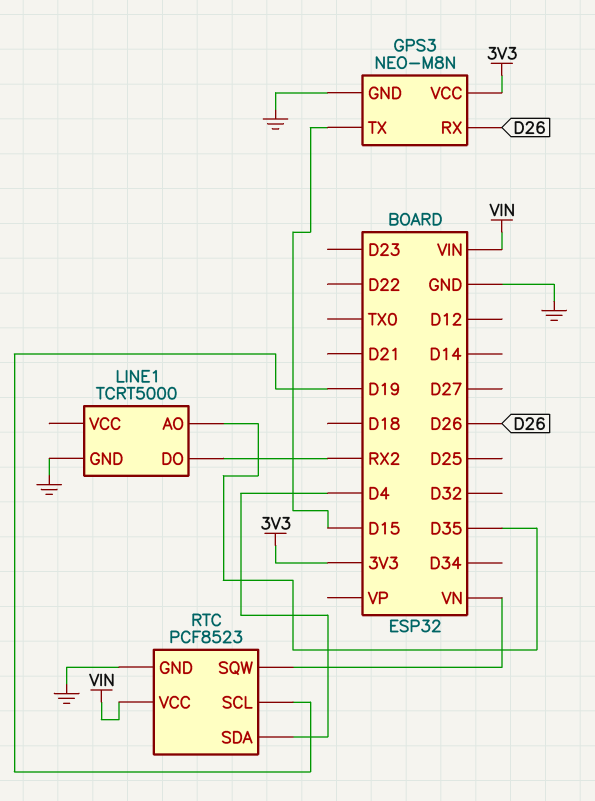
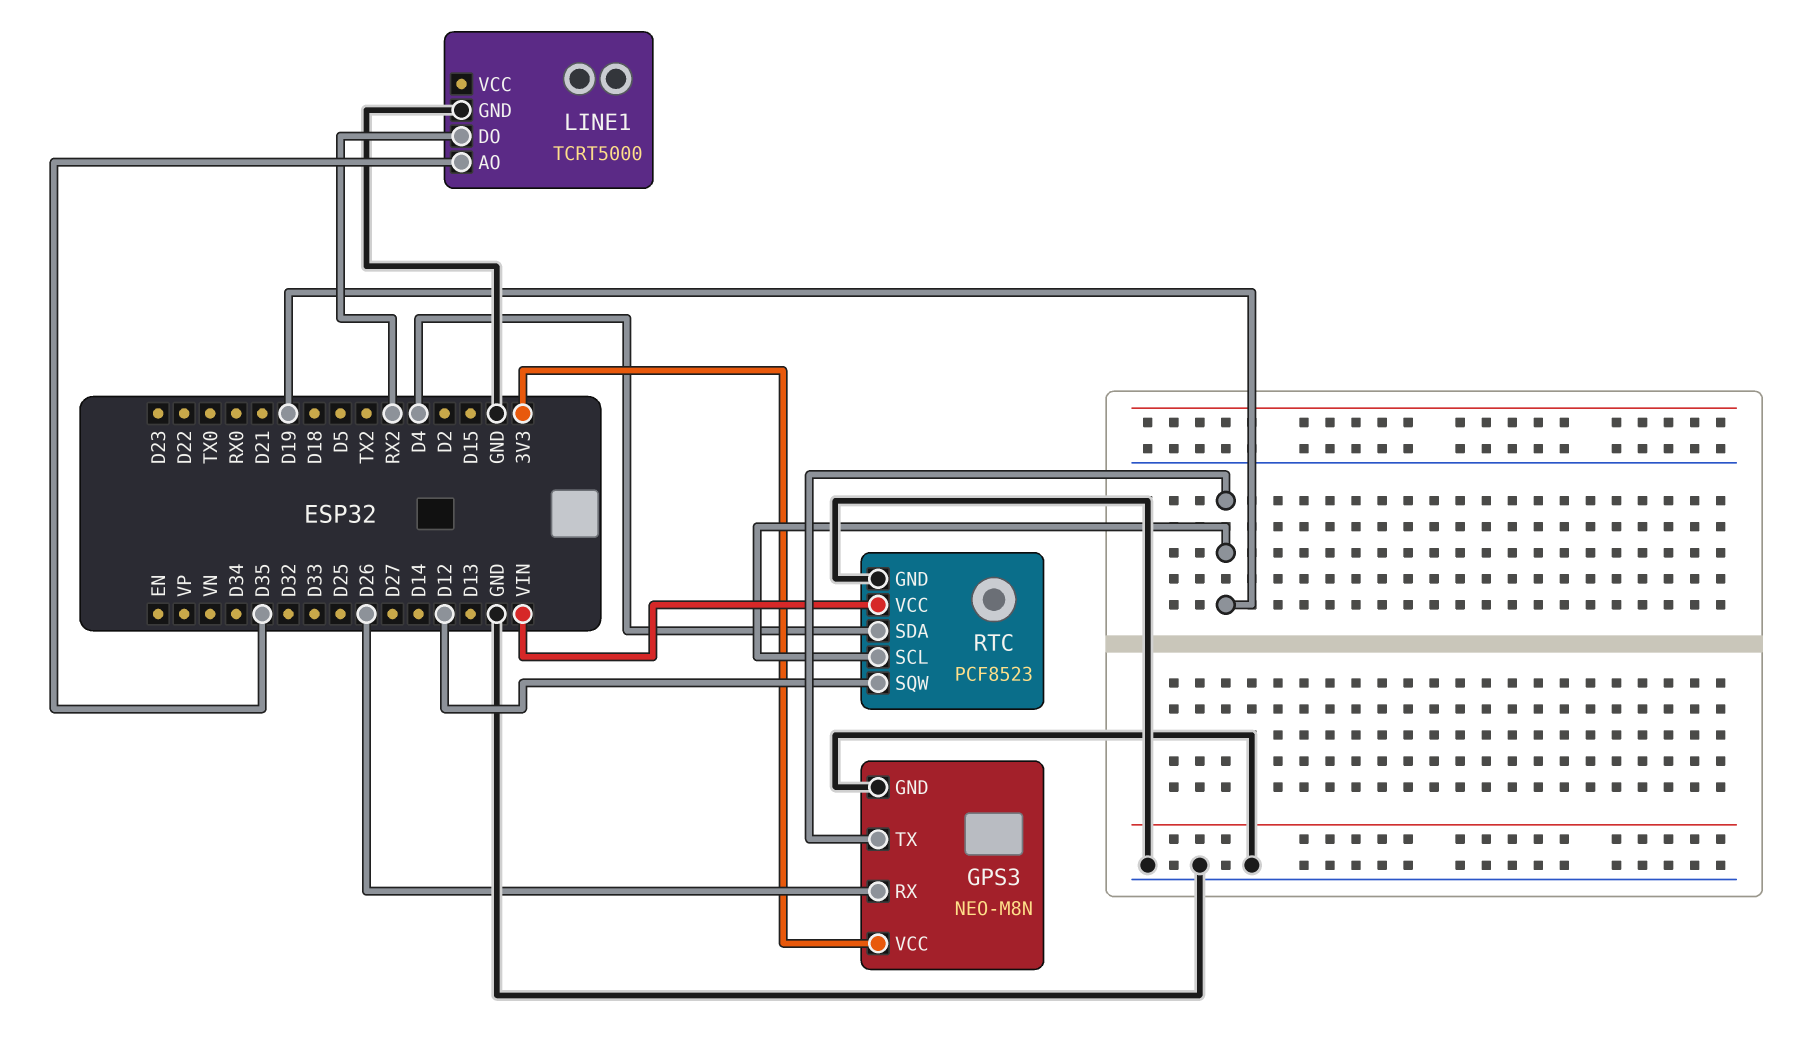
GPS3 pin TX: D15 -> D19
RTC pin SQW: VN -> D12

